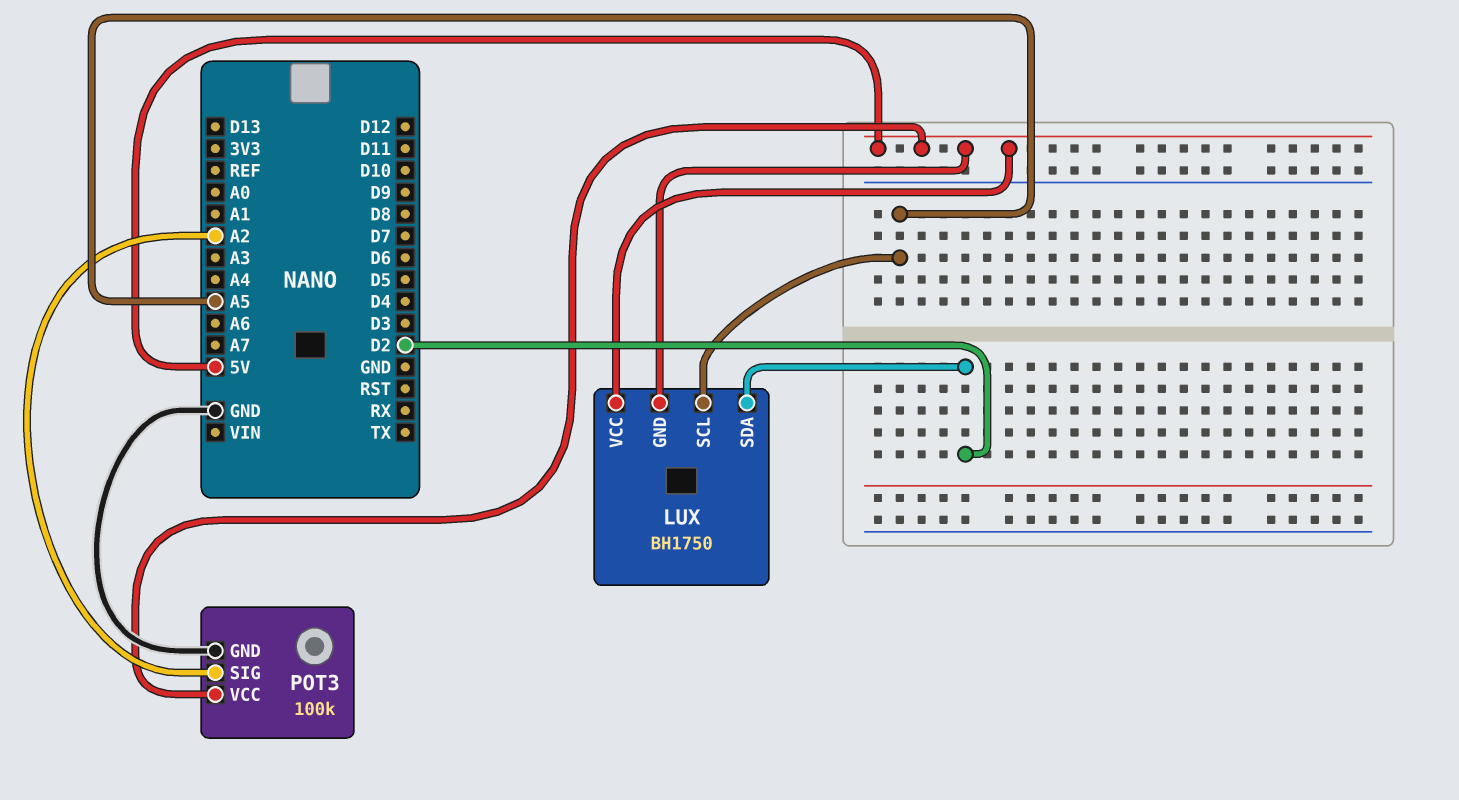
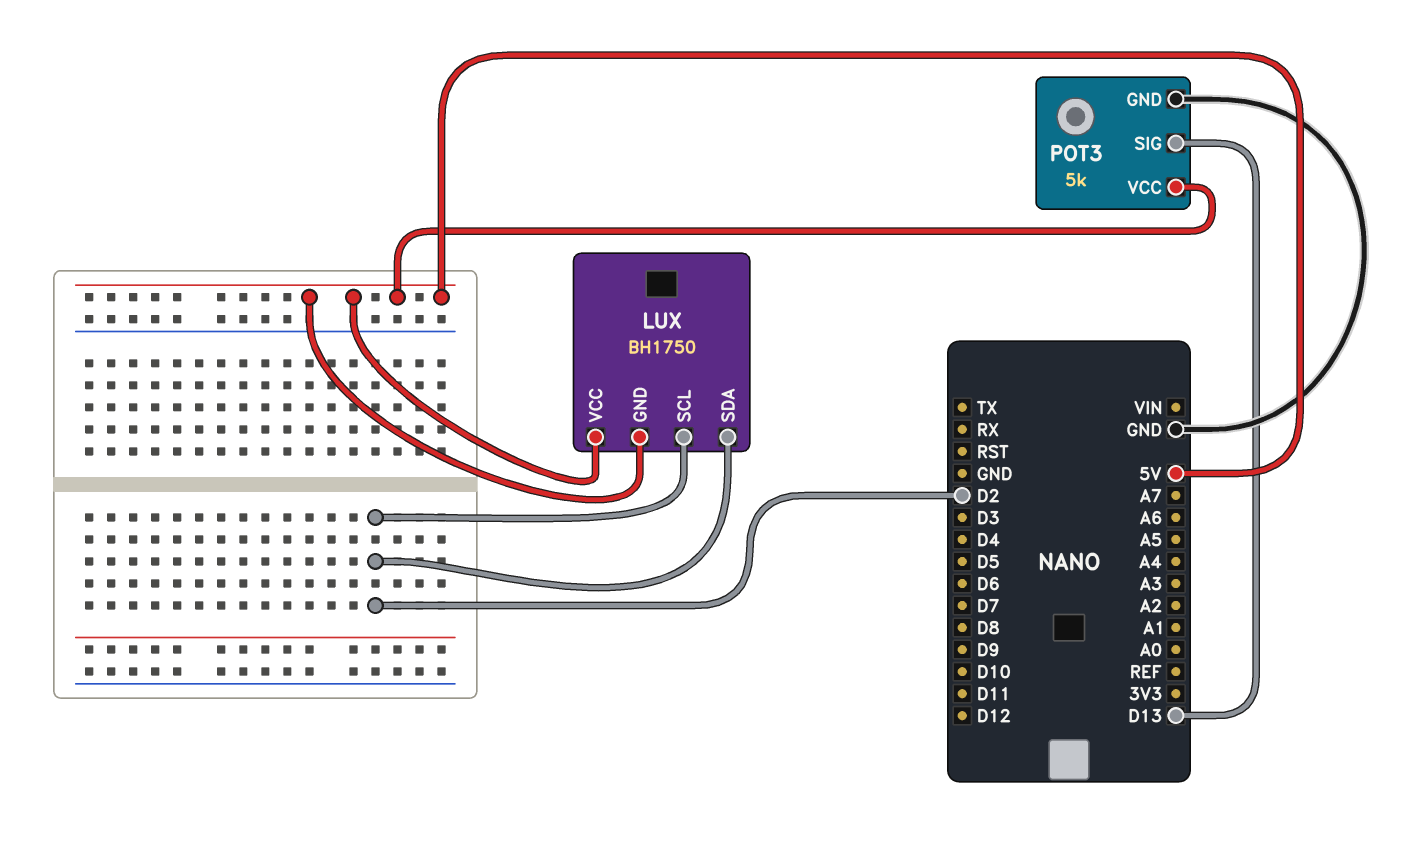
LUX pin SCL: A5 -> D2
POT3: 100k -> 5k
POT3 pin SIG: A2 -> D13

